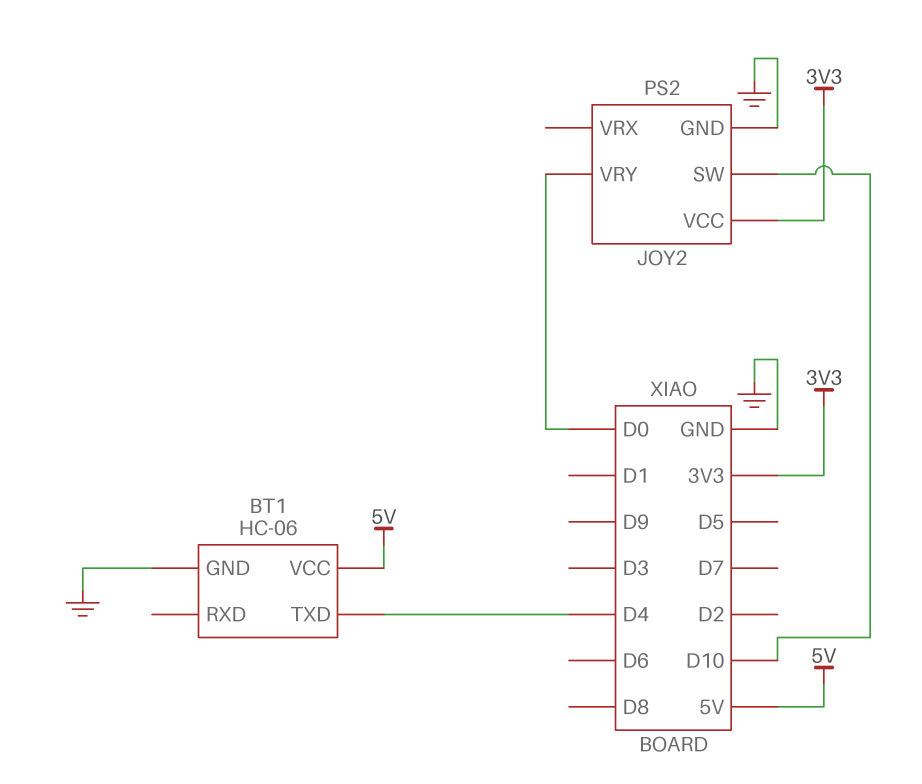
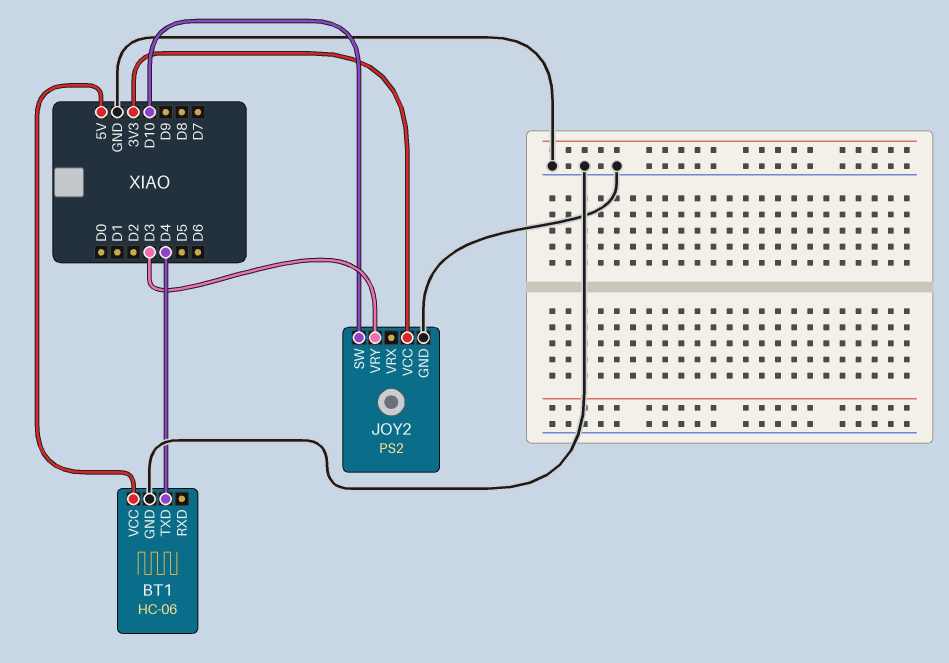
JOY2 pin VRY: D0 -> D3

